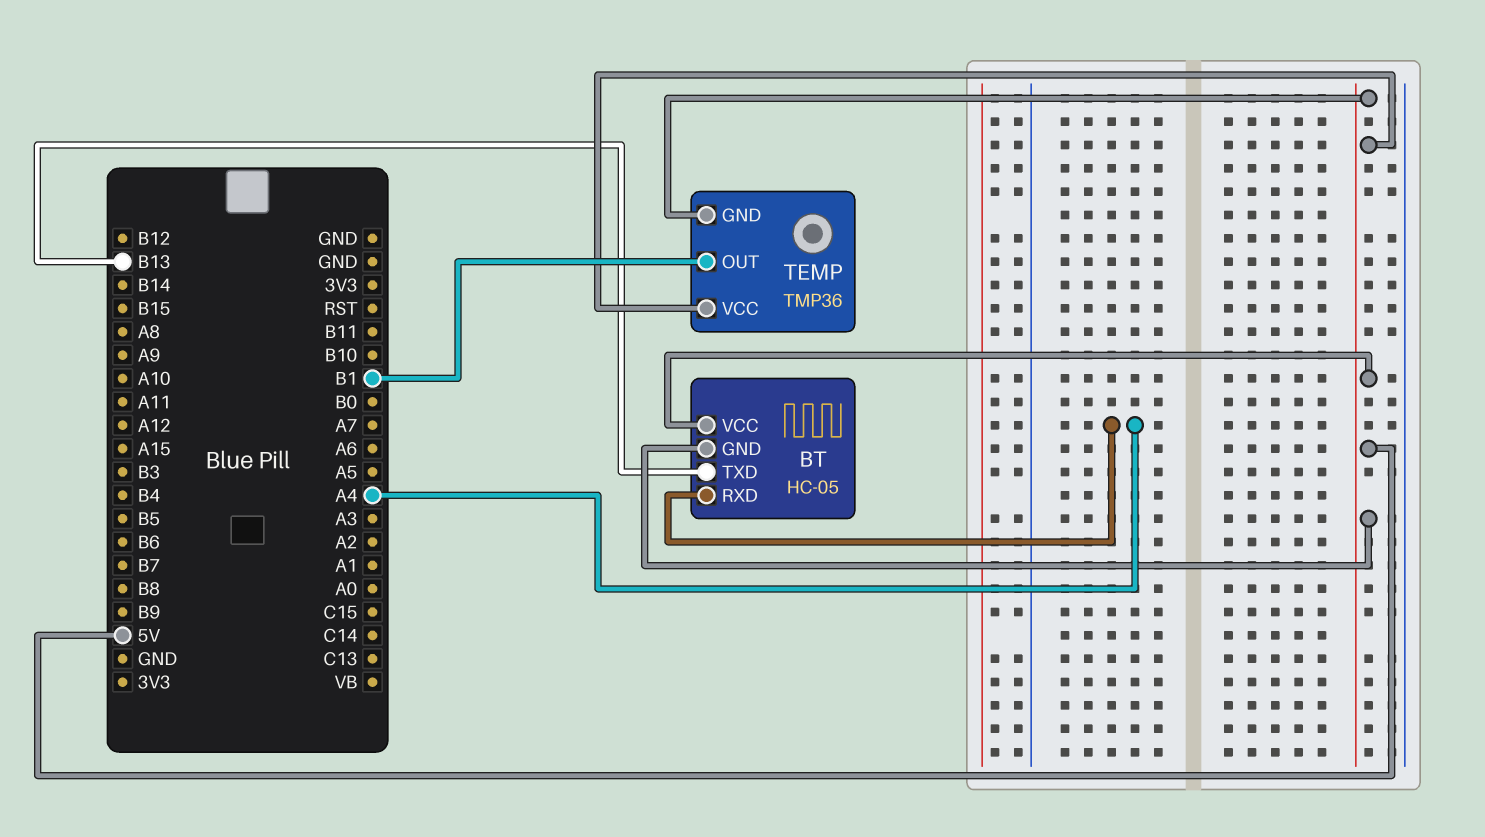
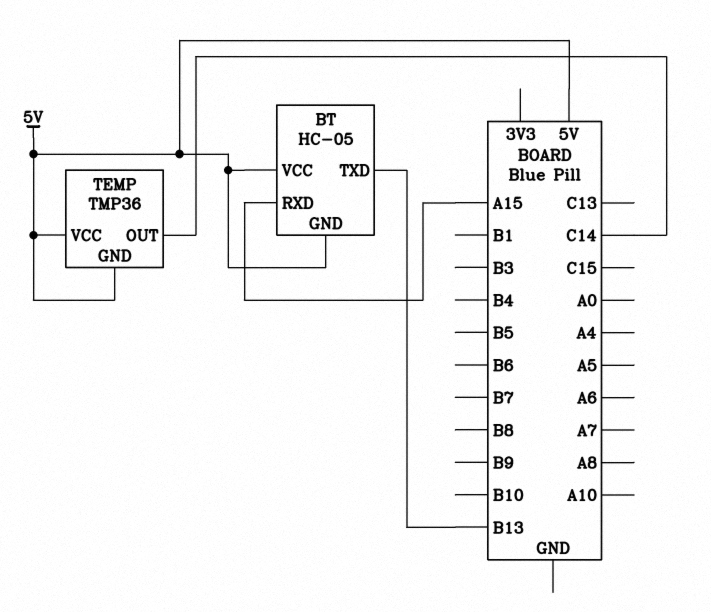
BT pin RXD: A4 -> A15
TEMP pin OUT: B1 -> C14

